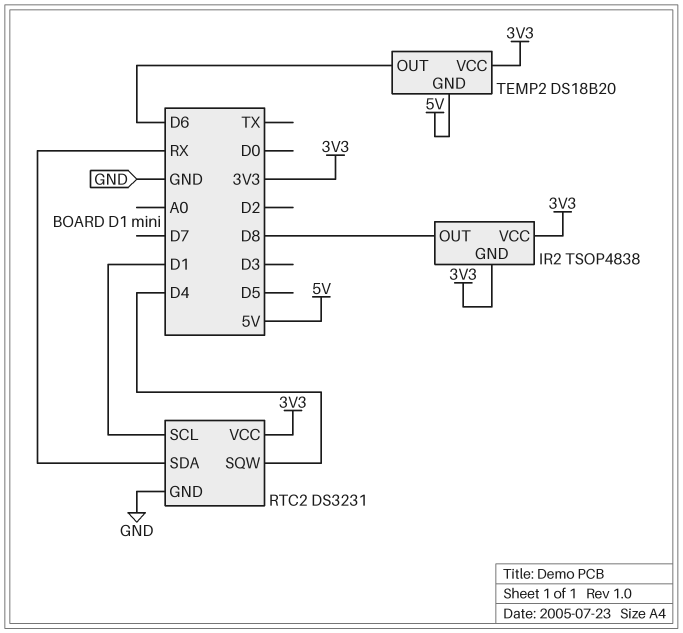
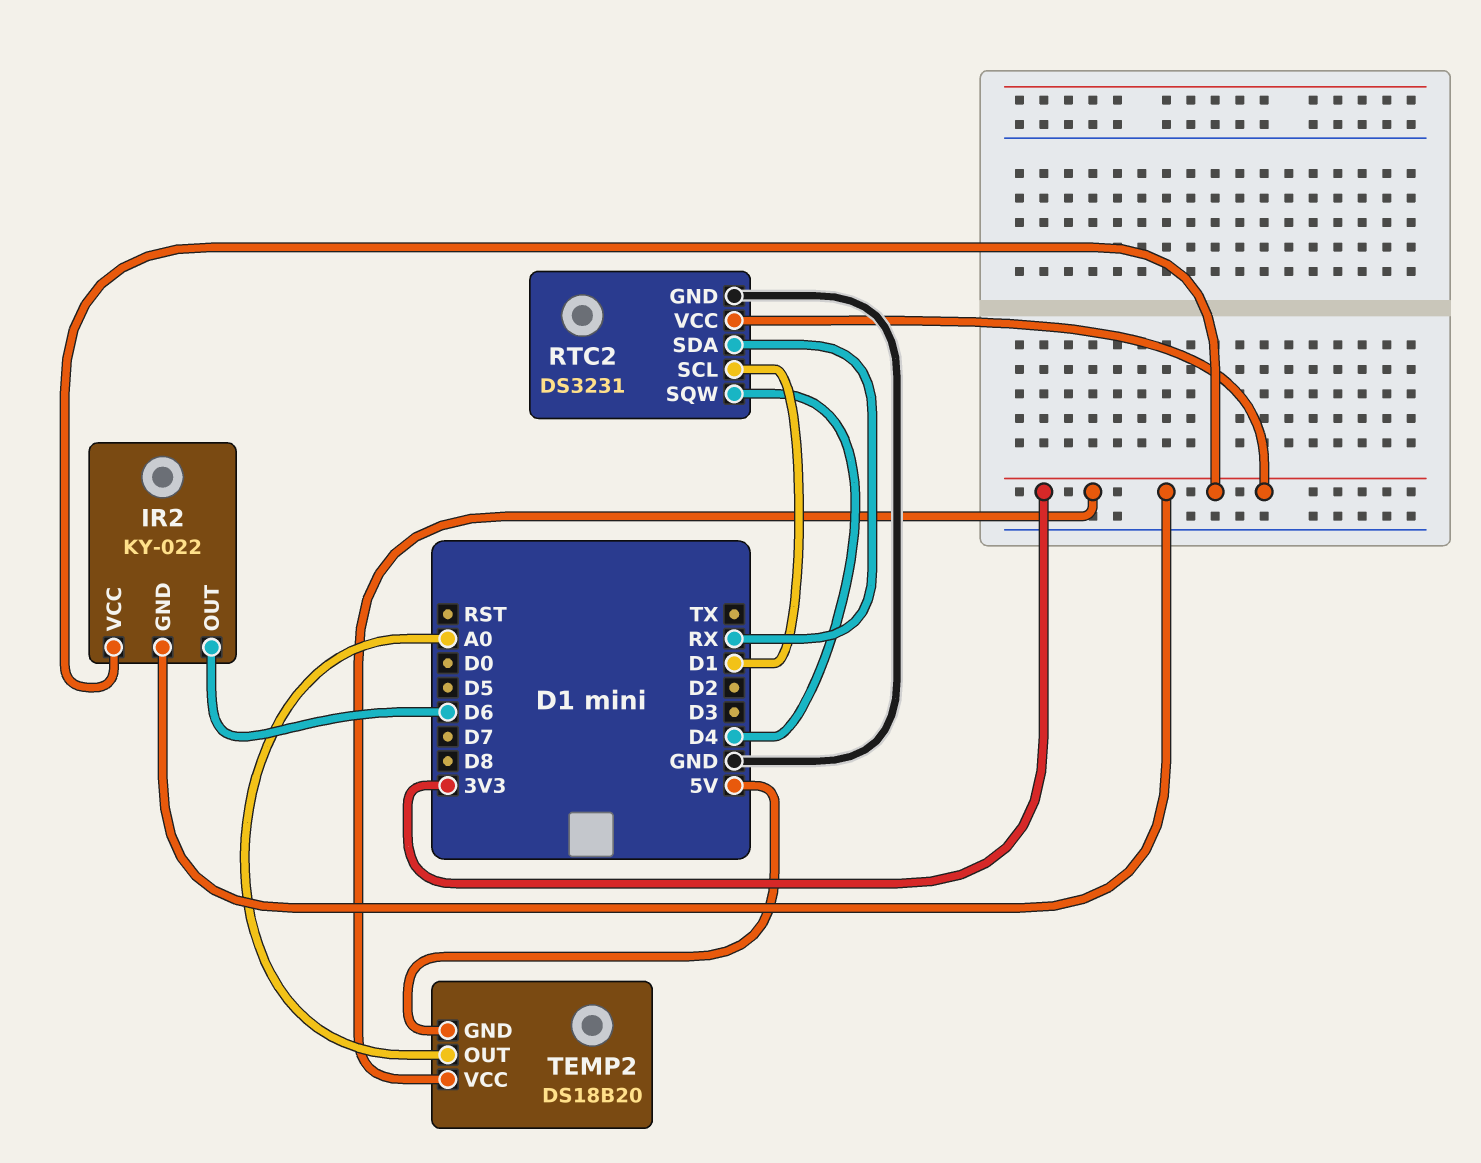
IR2: TSOP4838 -> KY-022
IR2 pin OUT: D8 -> D6
TEMP2 pin OUT: D6 -> A0

